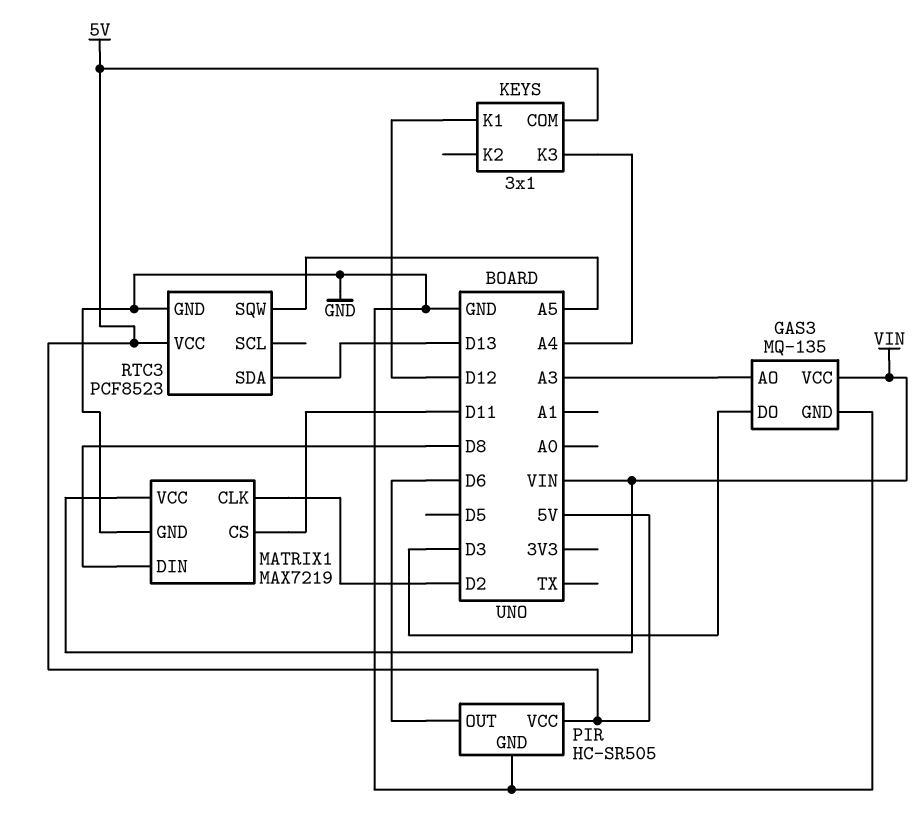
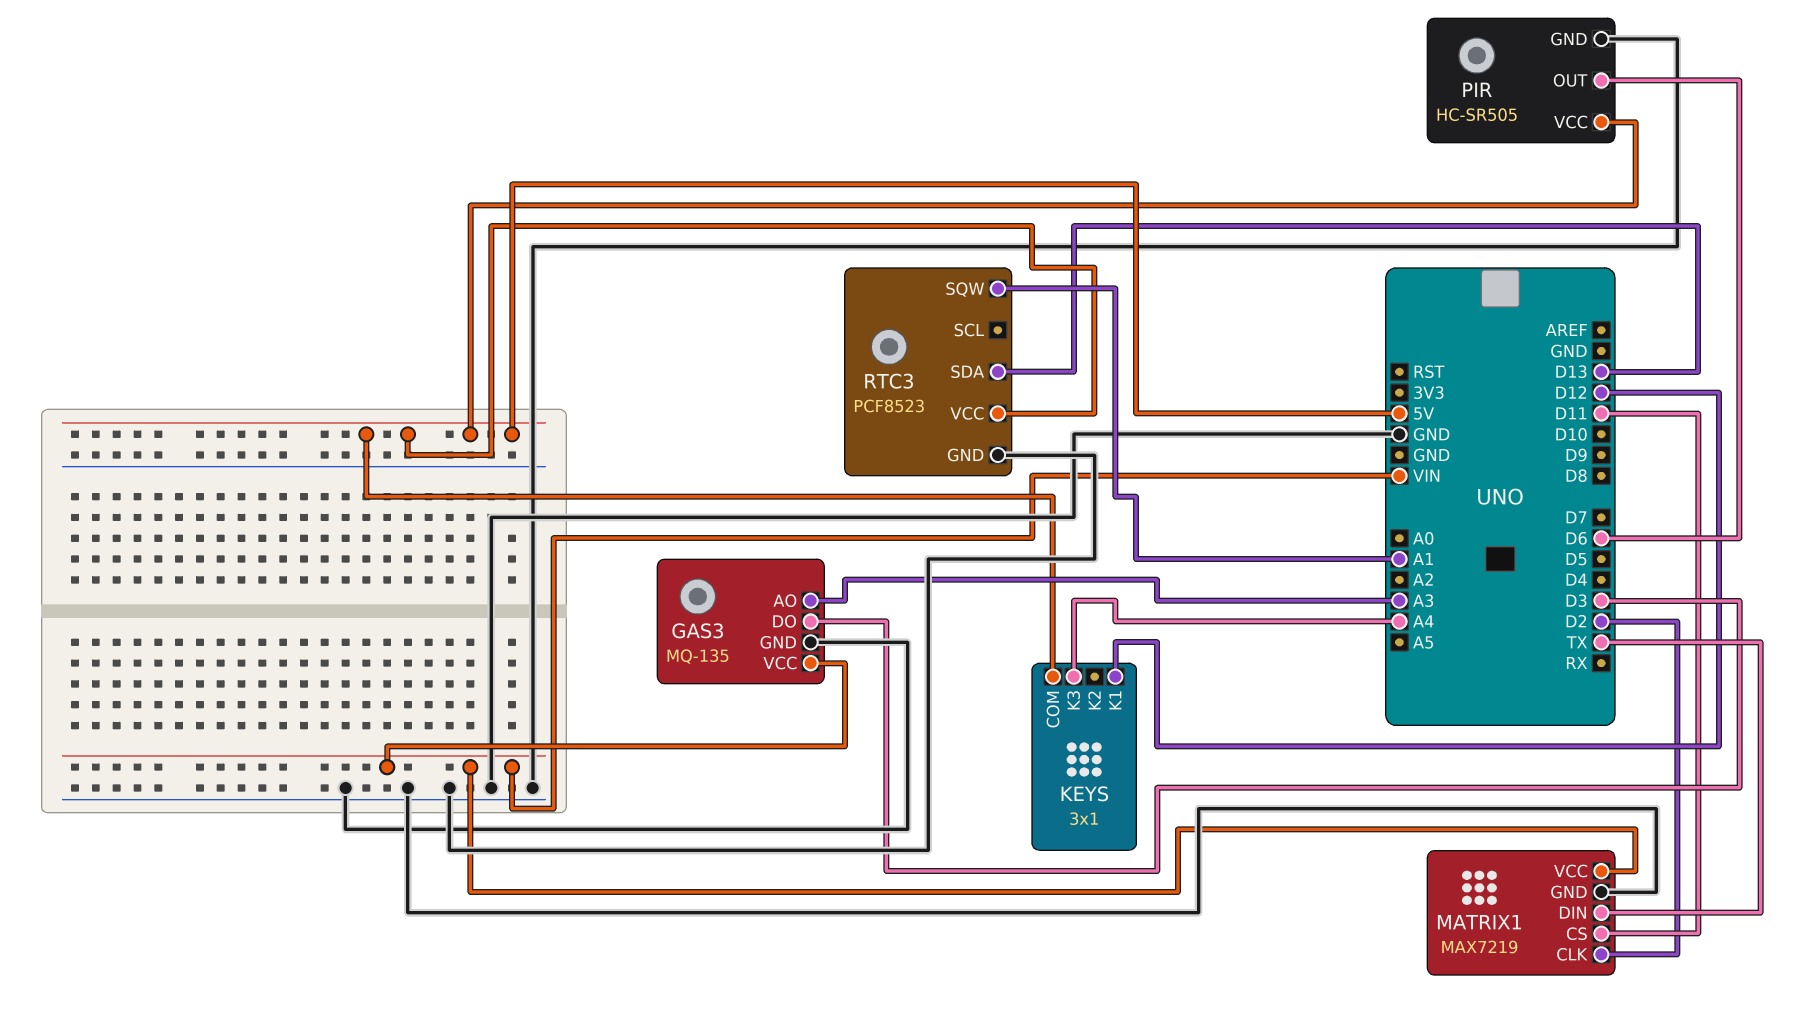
MATRIX1 pin DIN: D8 -> TX
RTC3 pin SQW: A5 -> A1

